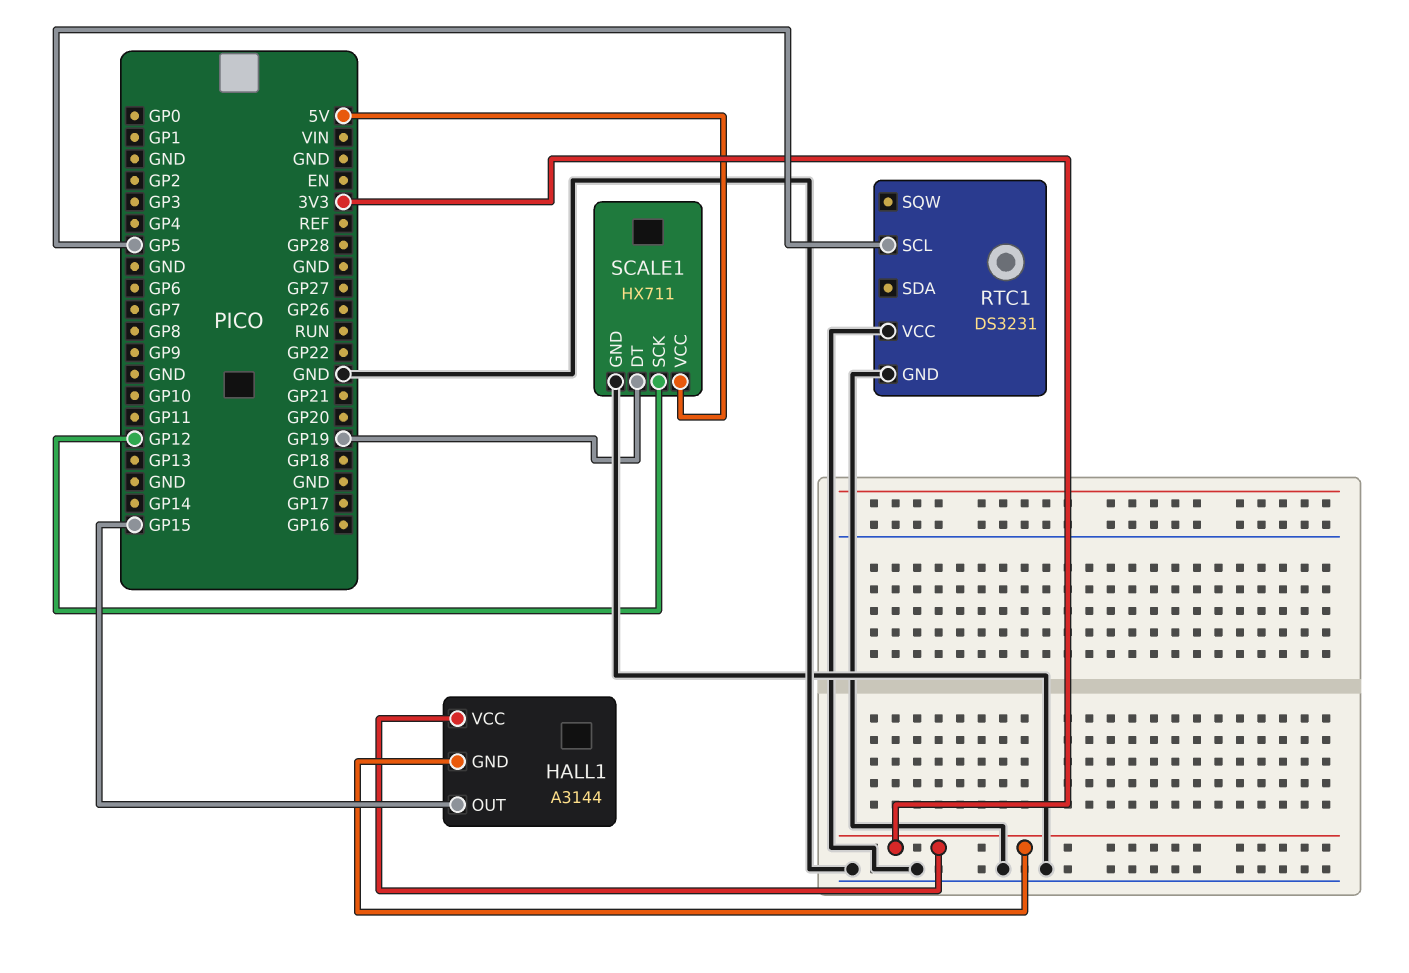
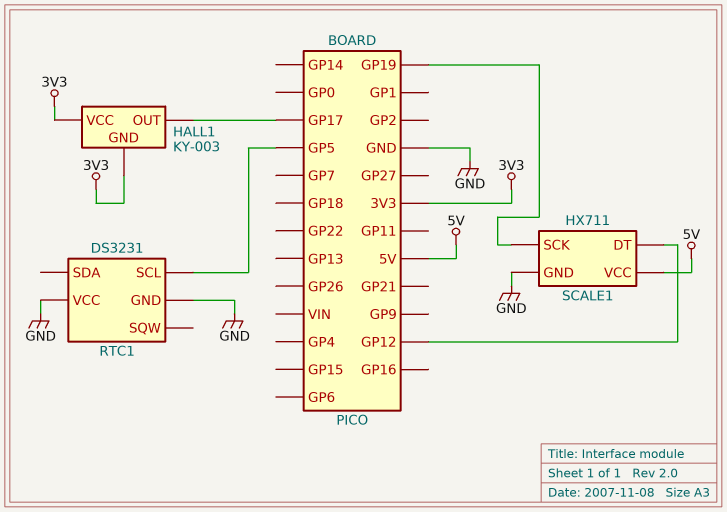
HALL1: A3144 -> KY-003
HALL1 pin OUT: GP15 -> GP17
SCALE1 pin DT: GP19 -> GP12
SCALE1 pin SCK: GP12 -> GP19

